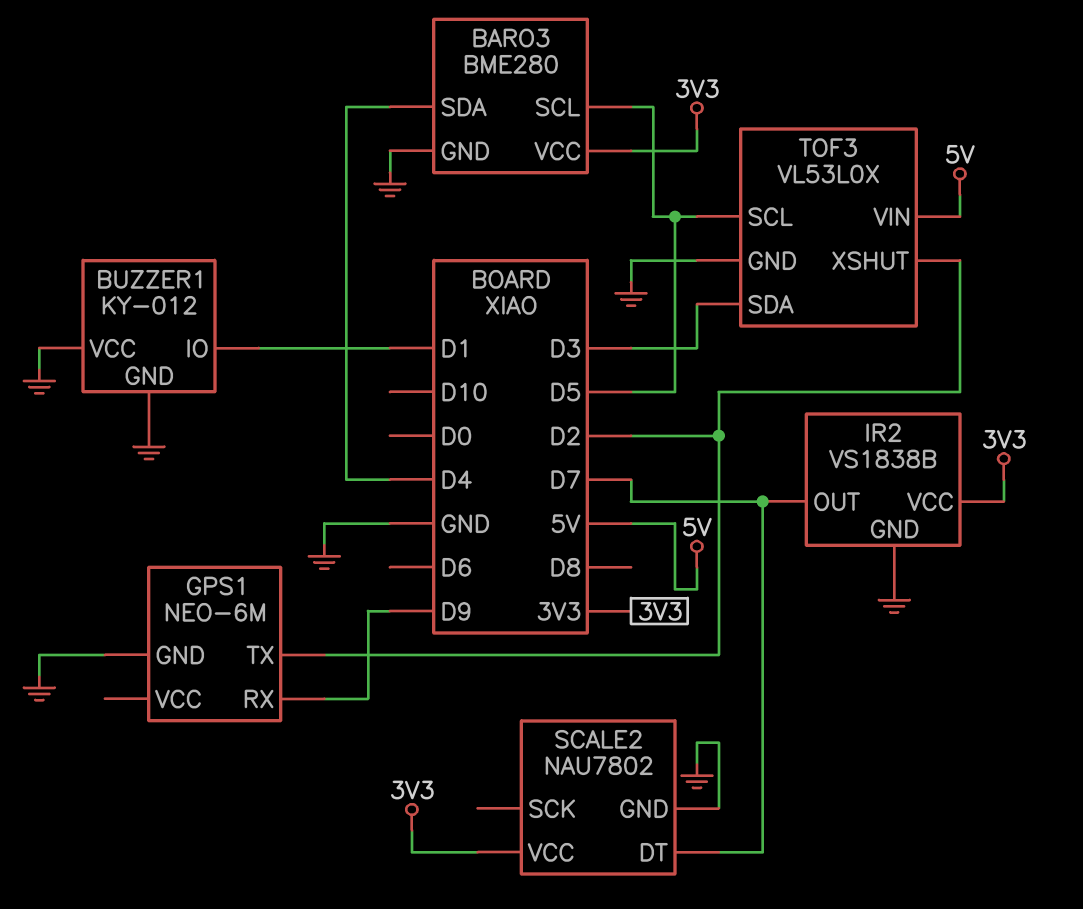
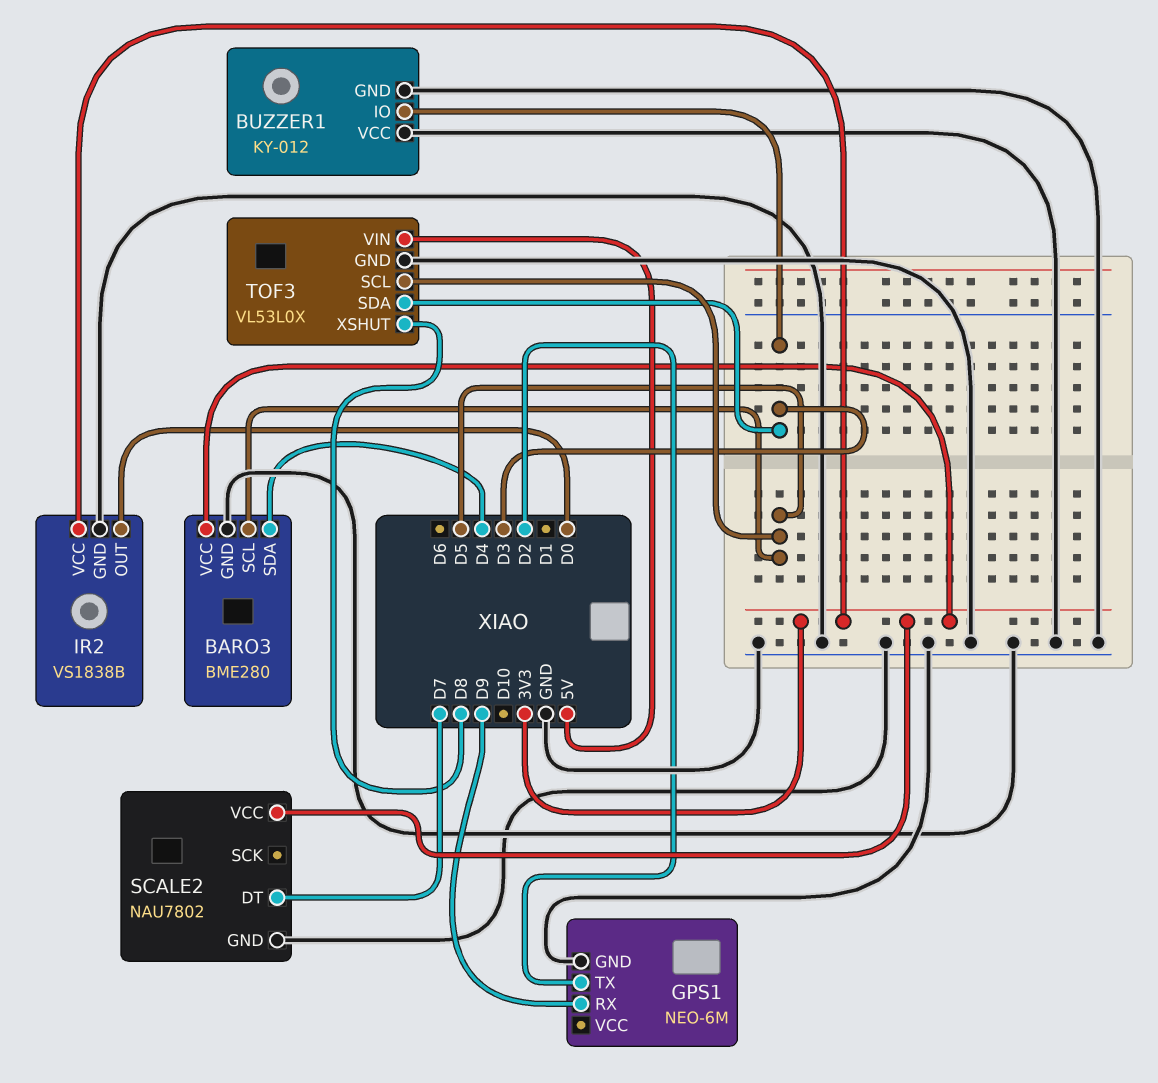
BUZZER1 pin IO: D1 -> D3
IR2 pin OUT: D7 -> D0
TOF3 pin XSHUT: D2 -> D8

